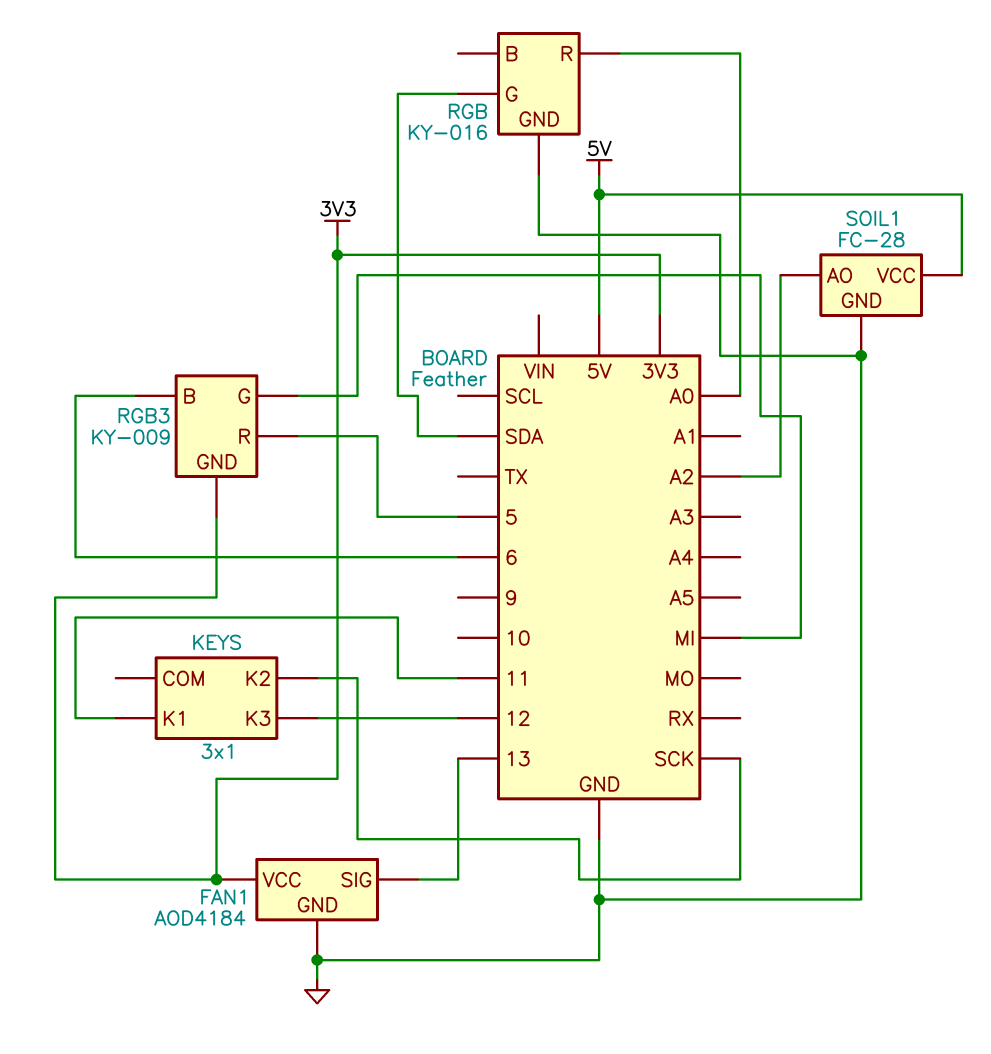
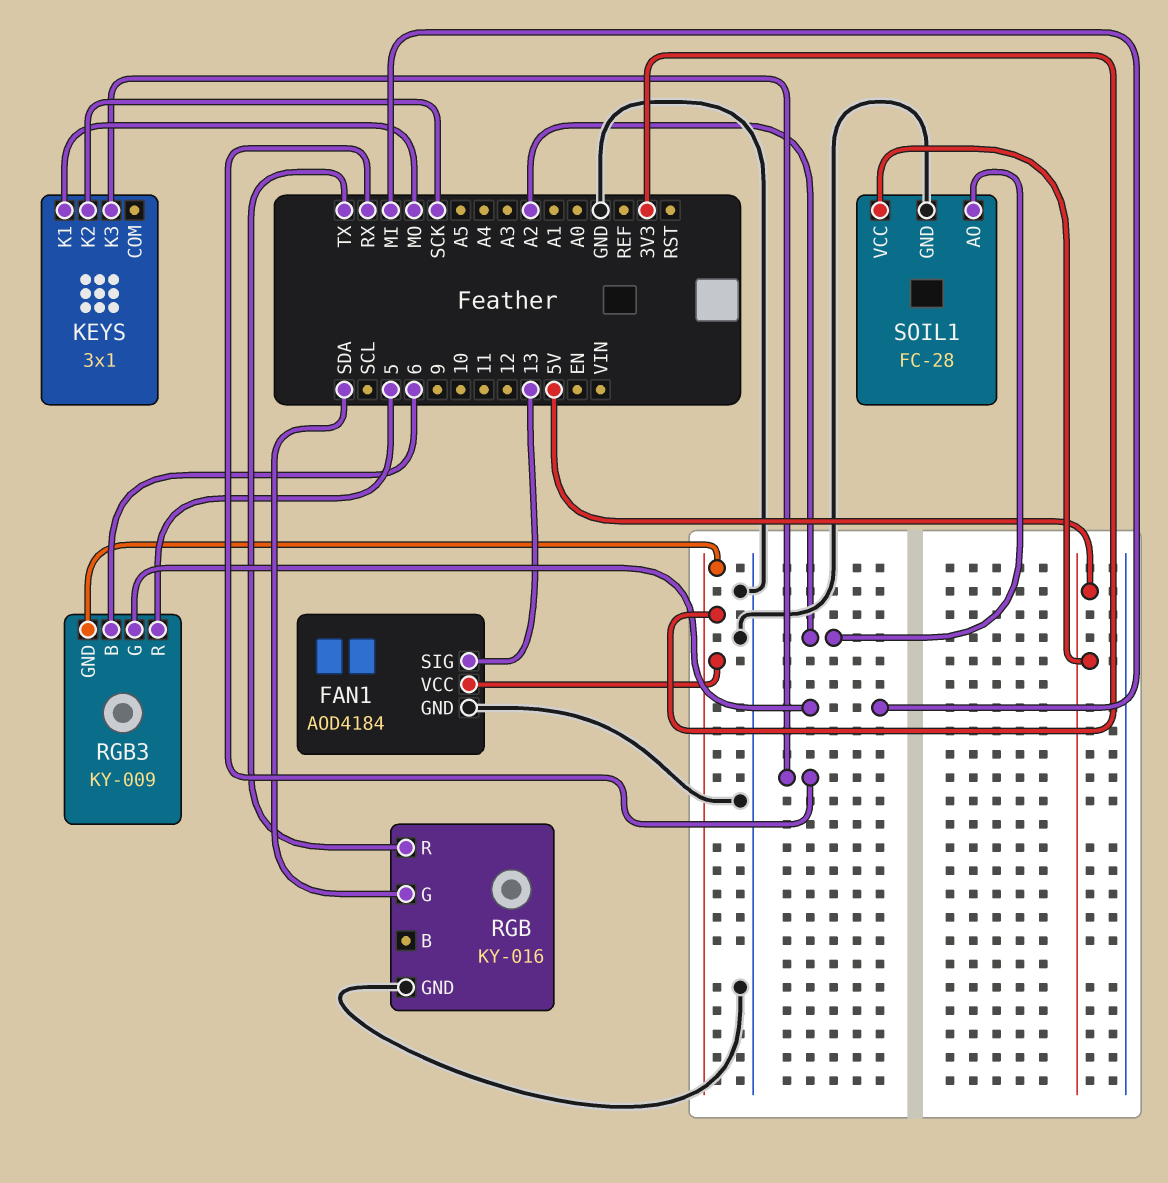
KEYS pin K1: 11 -> MO
KEYS pin K3: 12 -> RX
RGB pin R: A0 -> TX

